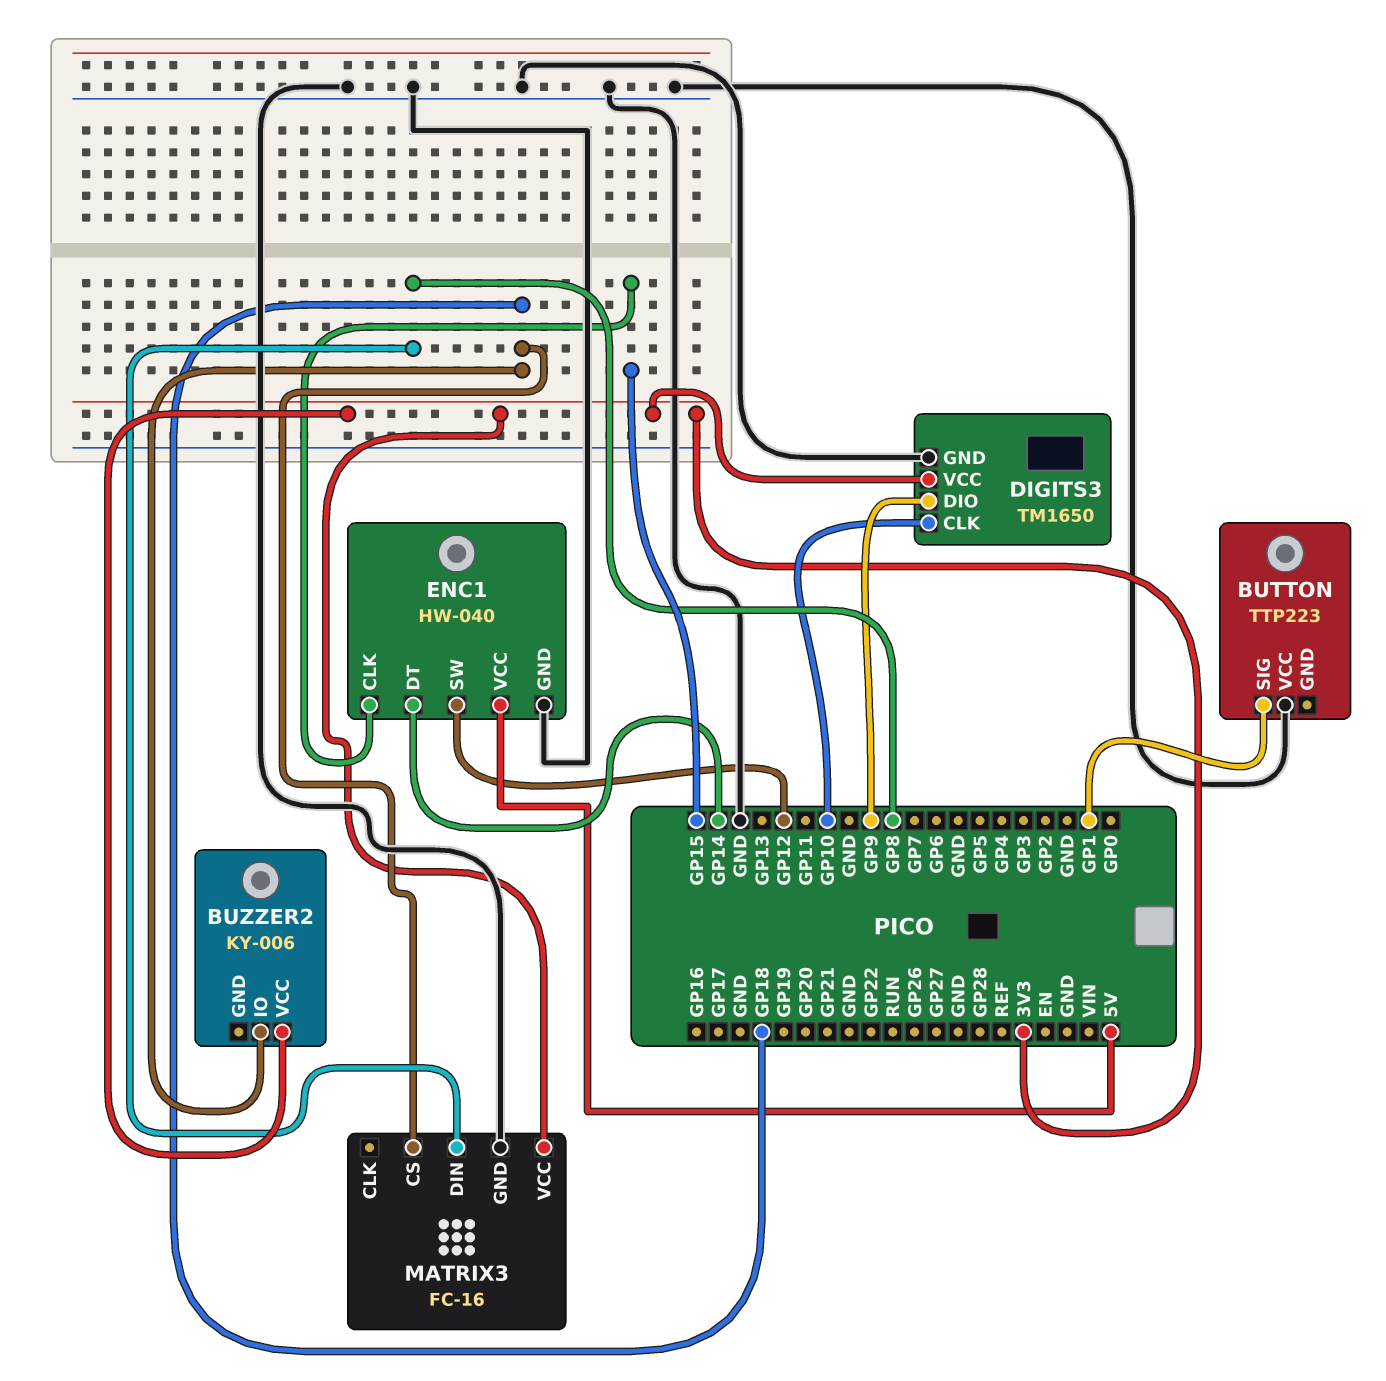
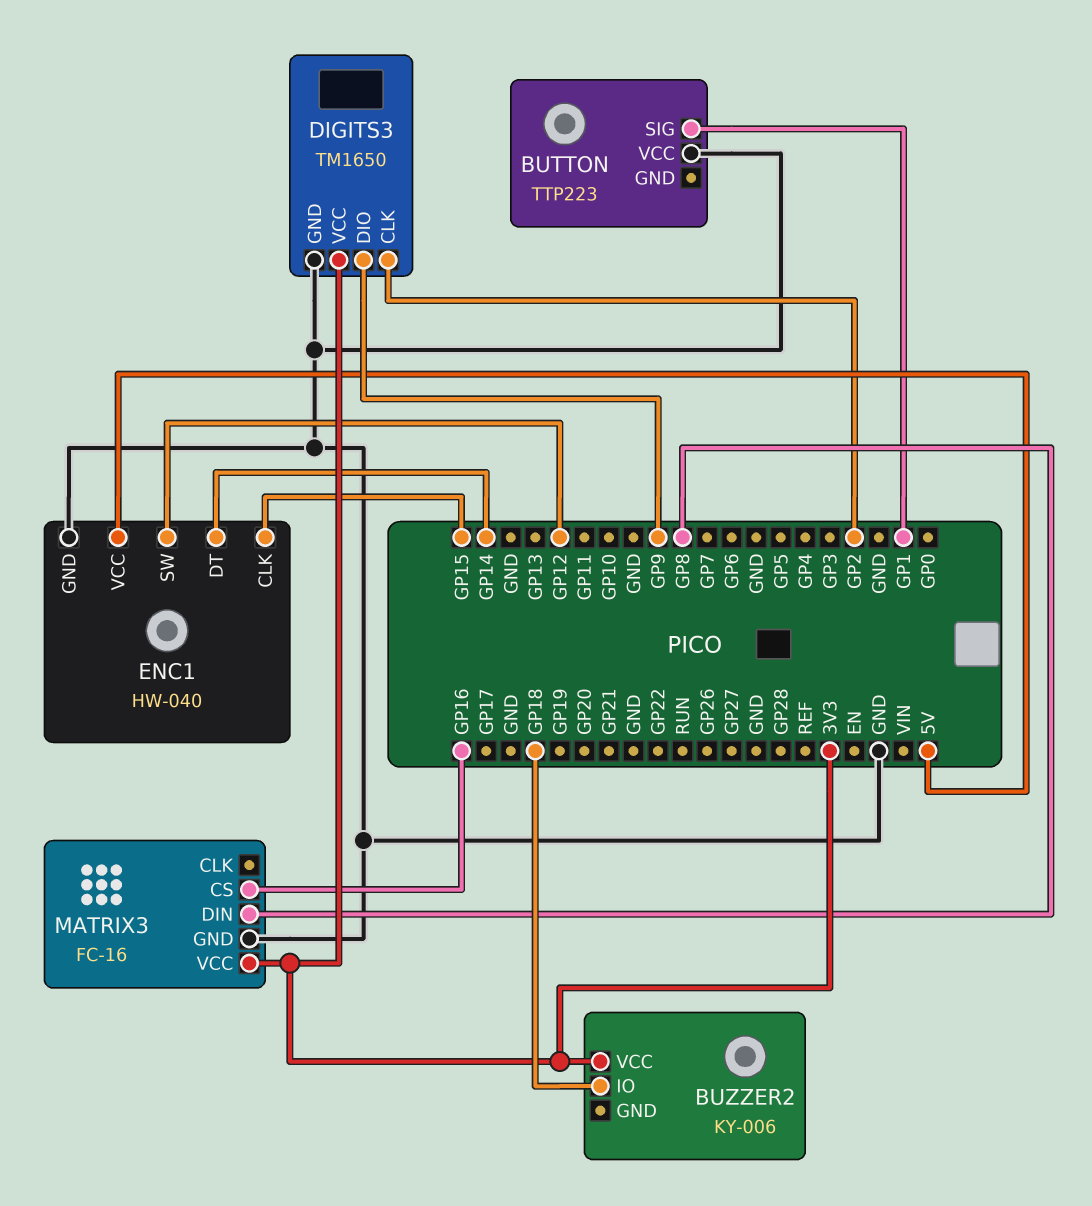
DIGITS3 pin CLK: GP10 -> GP2
MATRIX3 pin CS: GP18 -> GP16

